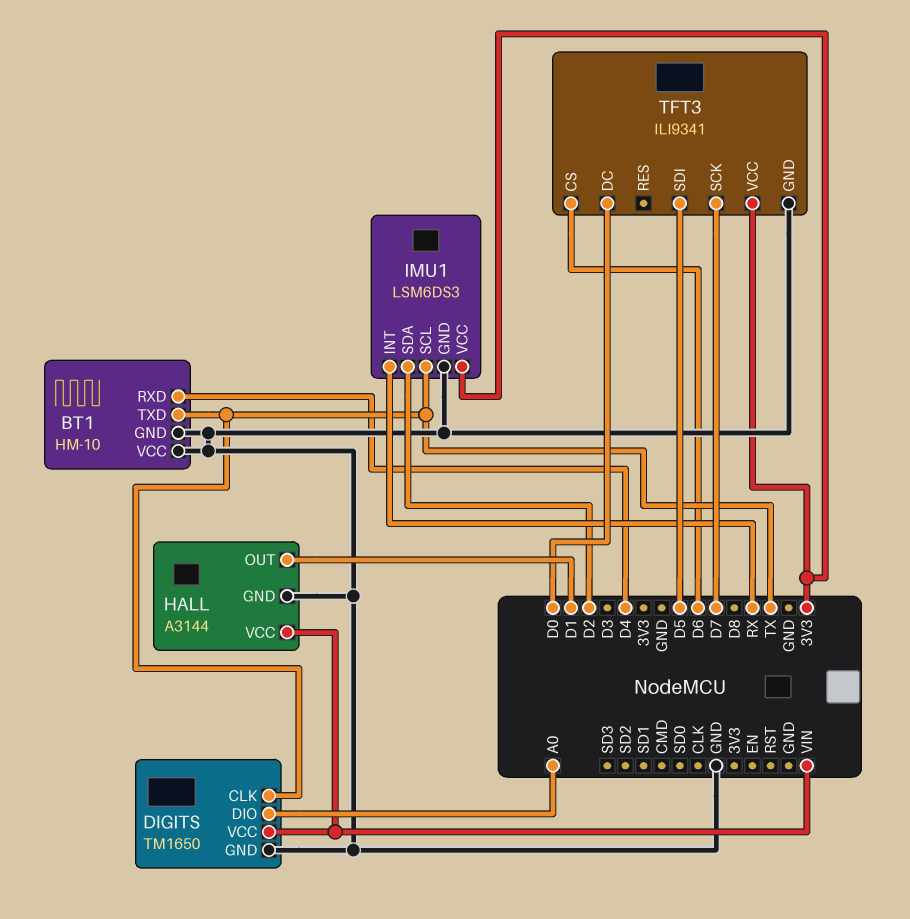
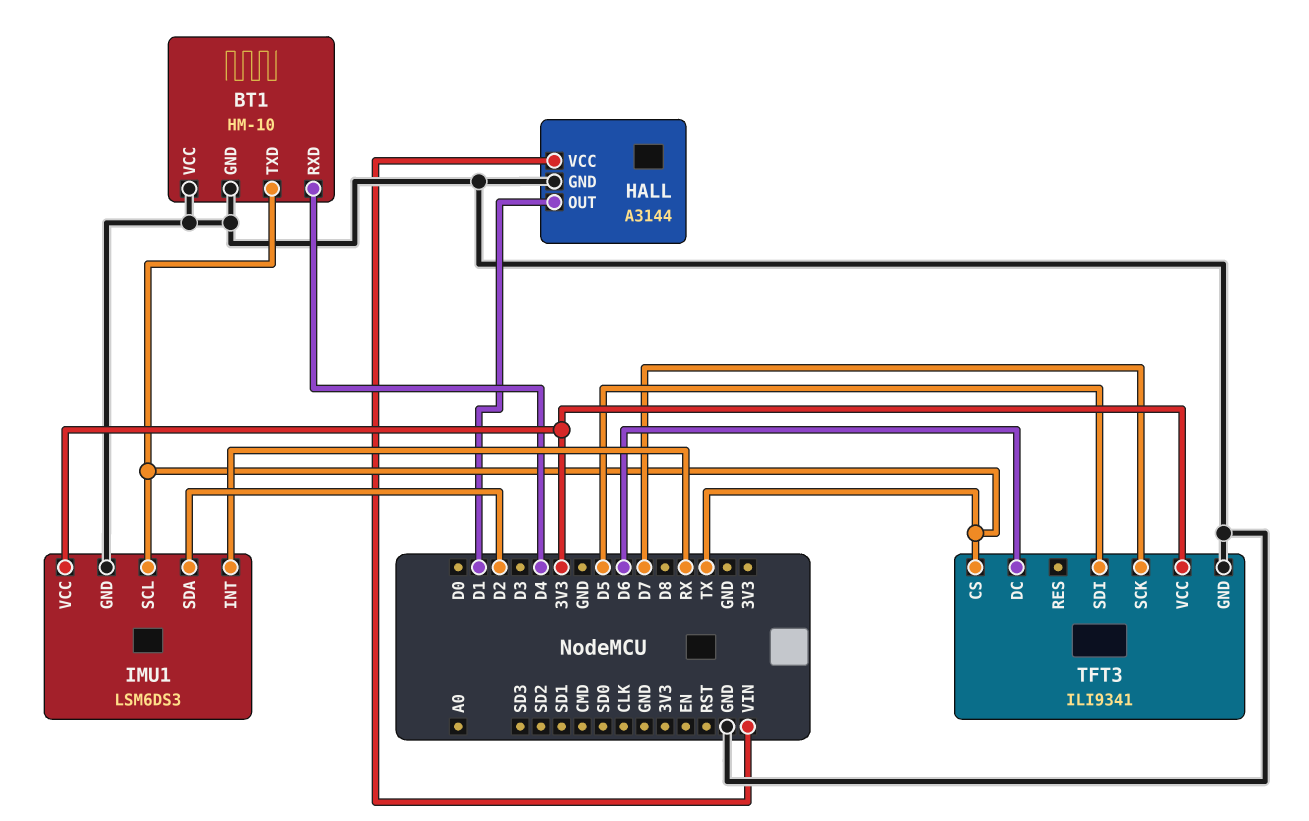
DIGITS: TM1650 -> none
DIGITS pin CLK: TX -> none
DIGITS pin DIO: A0 -> none
DIGITS pin GND: GND -> none
DIGITS pin VCC: VIN -> none
TFT3 pin CS: D6 -> TX
TFT3 pin DC: D0 -> D6

